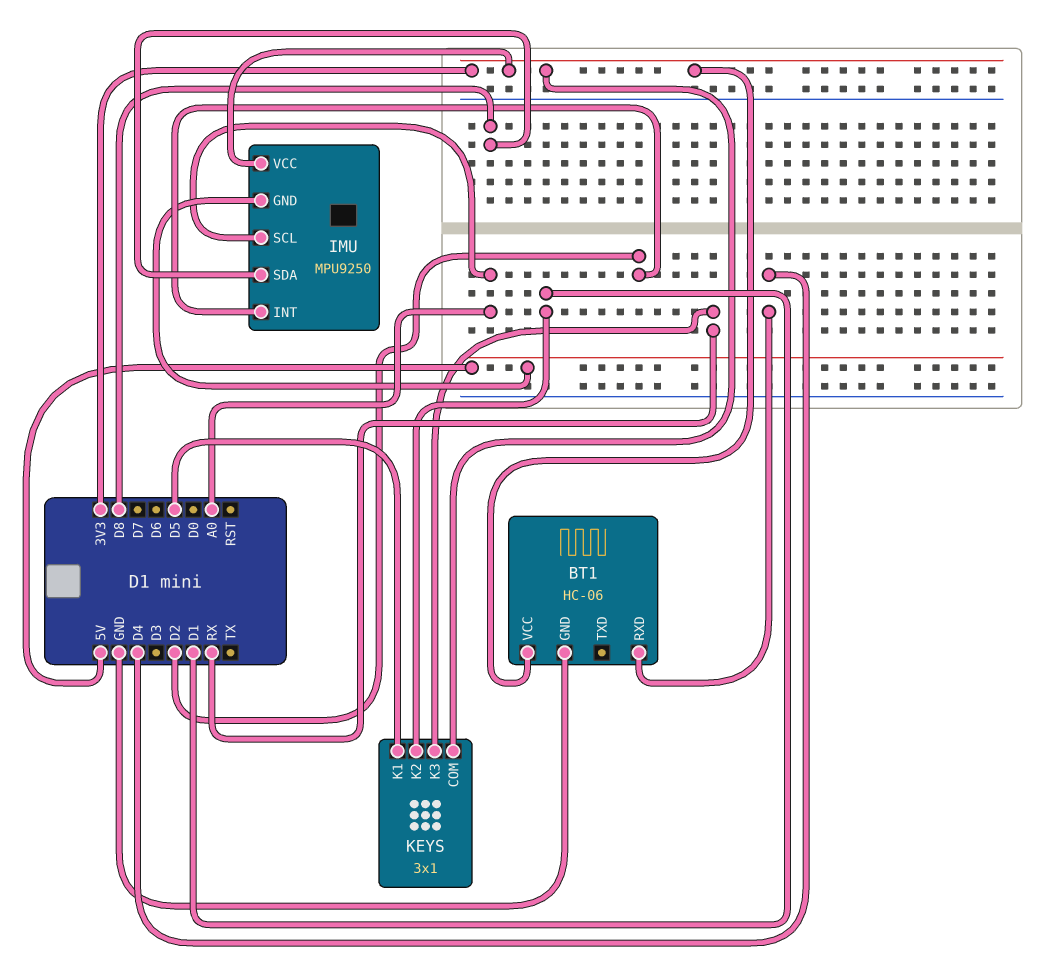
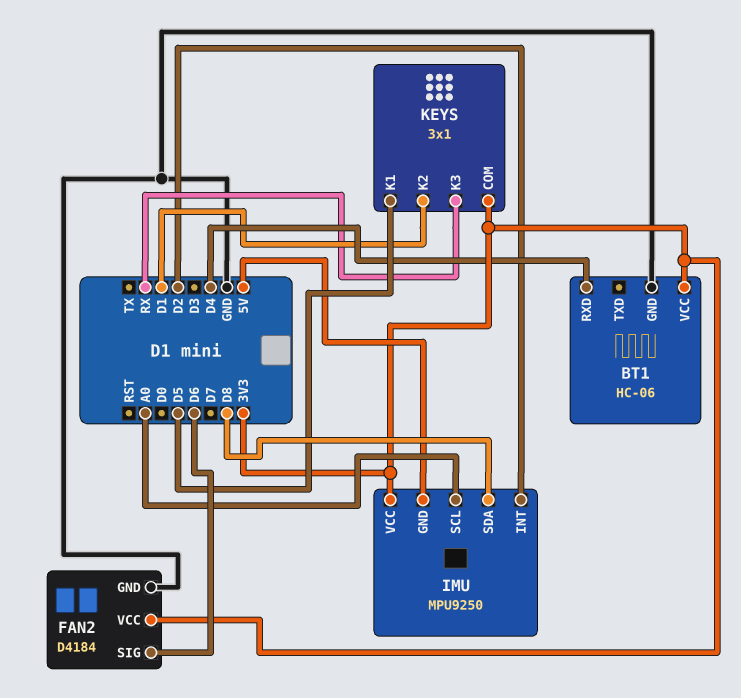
FAN2: none -> D4184
FAN2 pin GND: none -> GND
FAN2 pin SIG: none -> D6
FAN2 pin VCC: none -> 3V3

